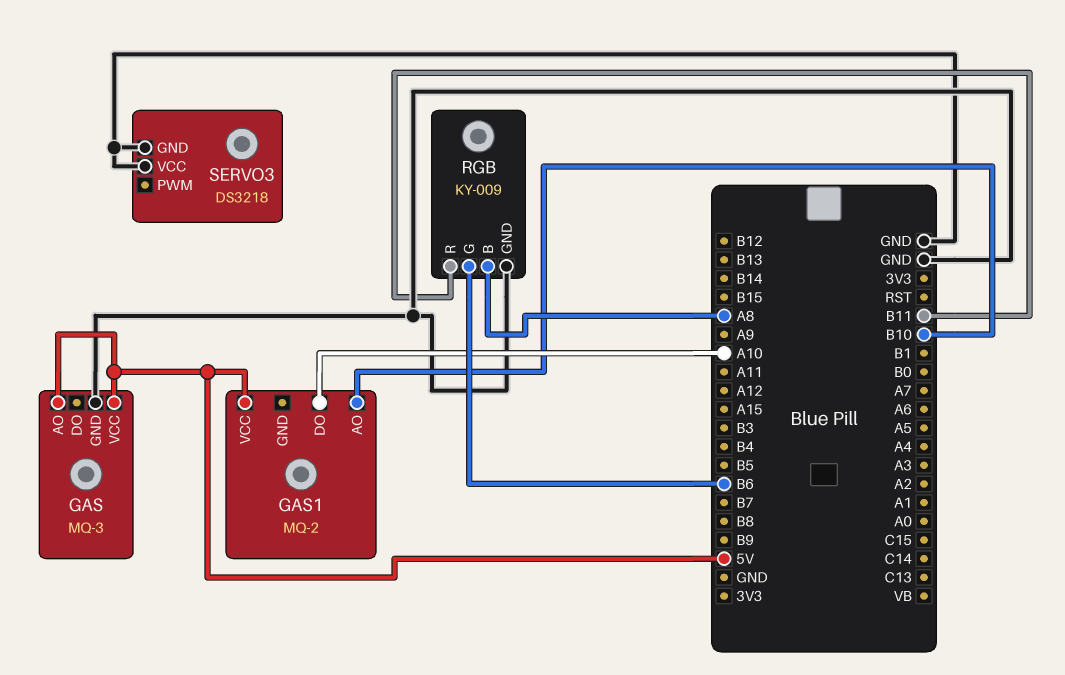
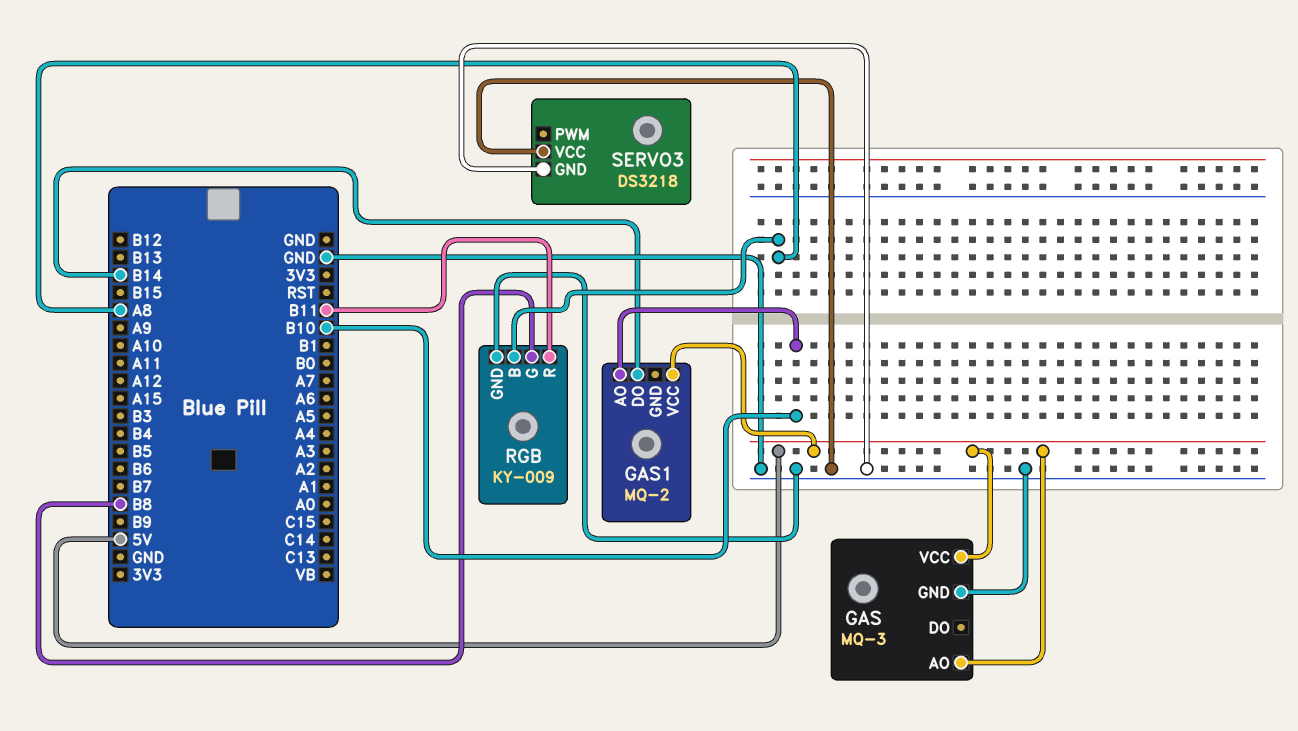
GAS1 pin DO: A10 -> B14
RGB pin G: B6 -> B8

